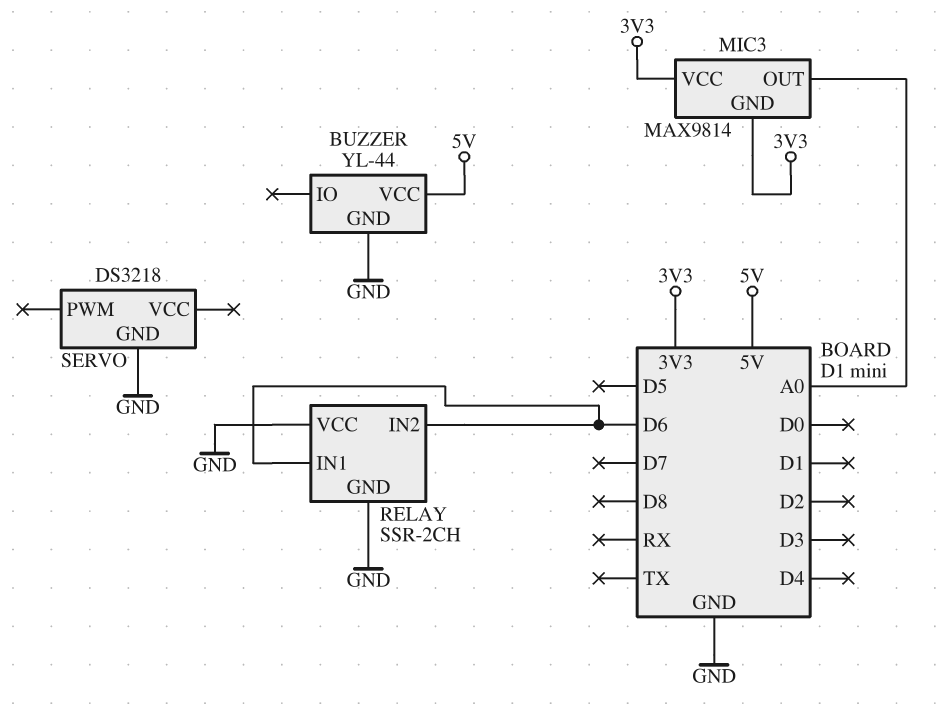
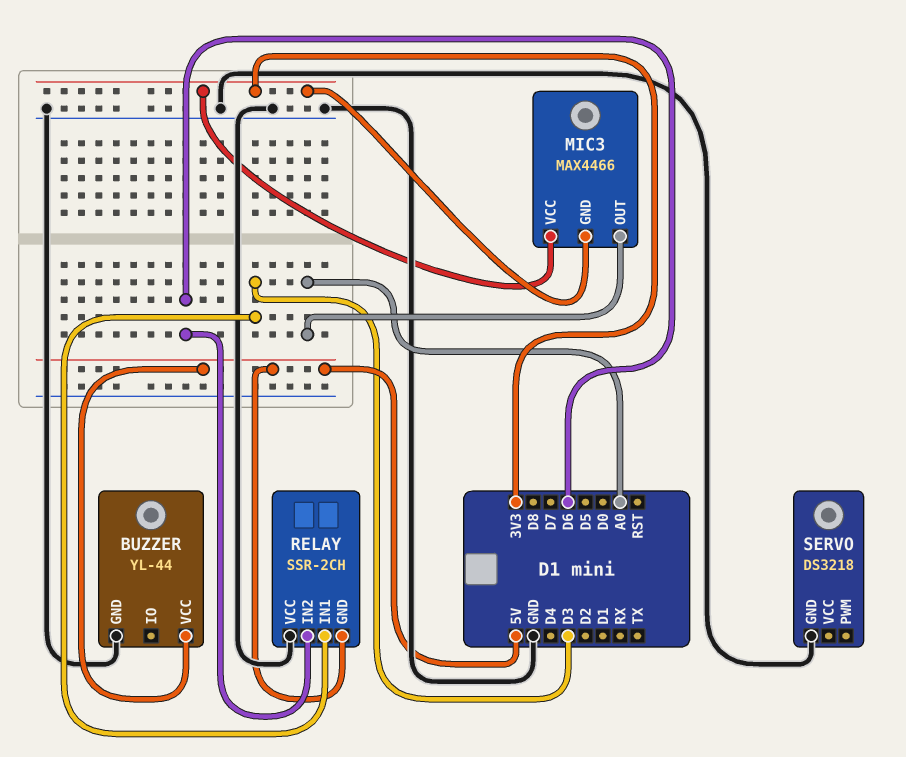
MIC3: MAX9814 -> MAX4466
RELAY pin GND: GND -> 5V
RELAY pin IN1: D6 -> D3

